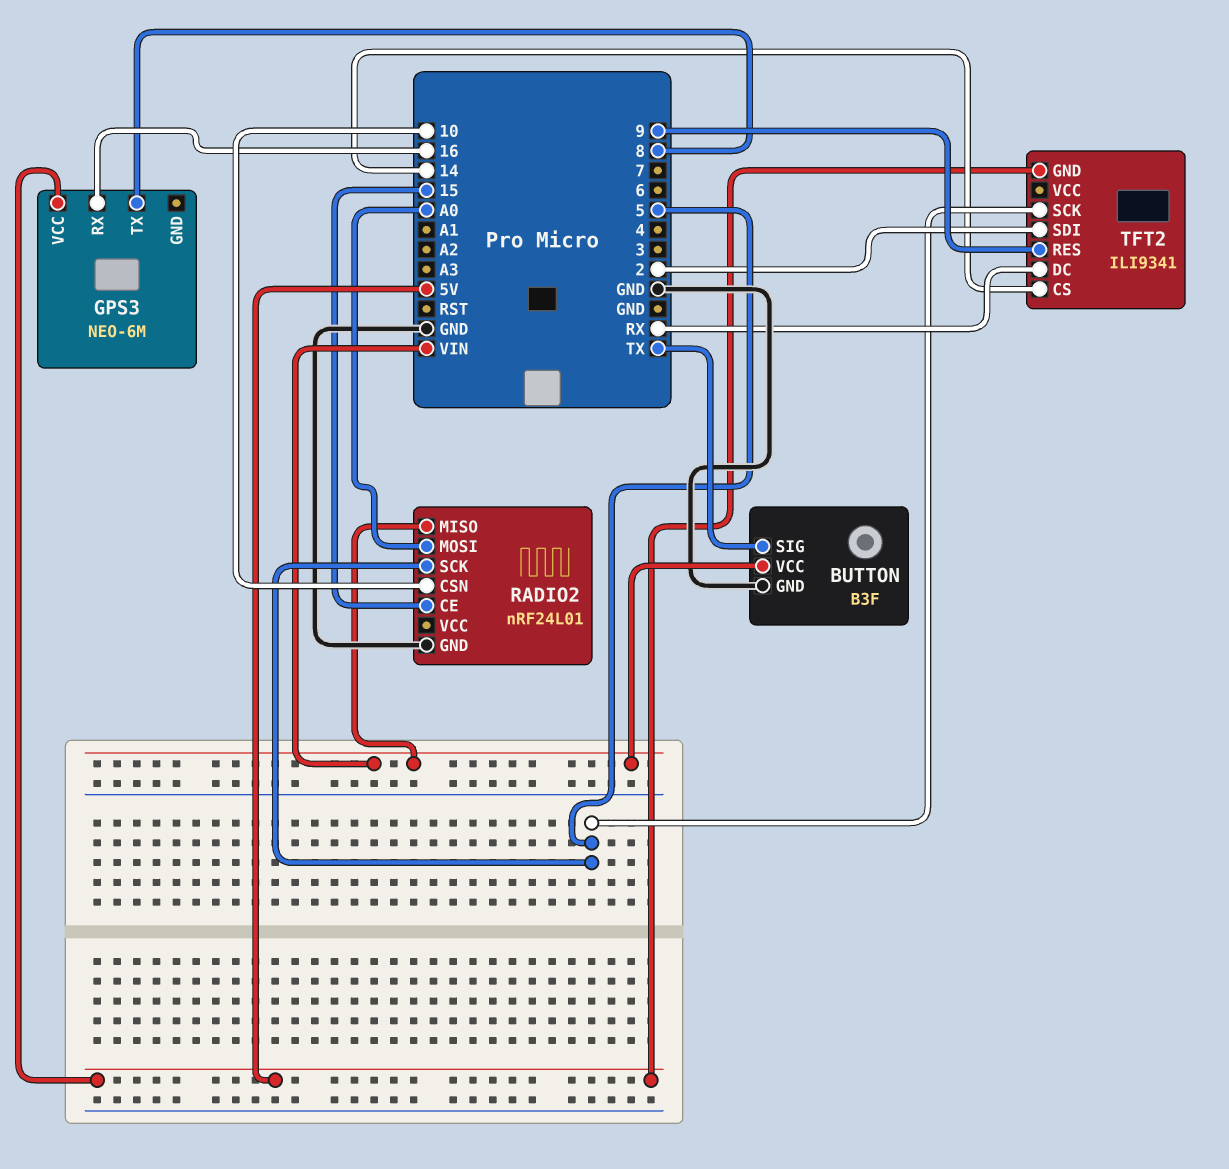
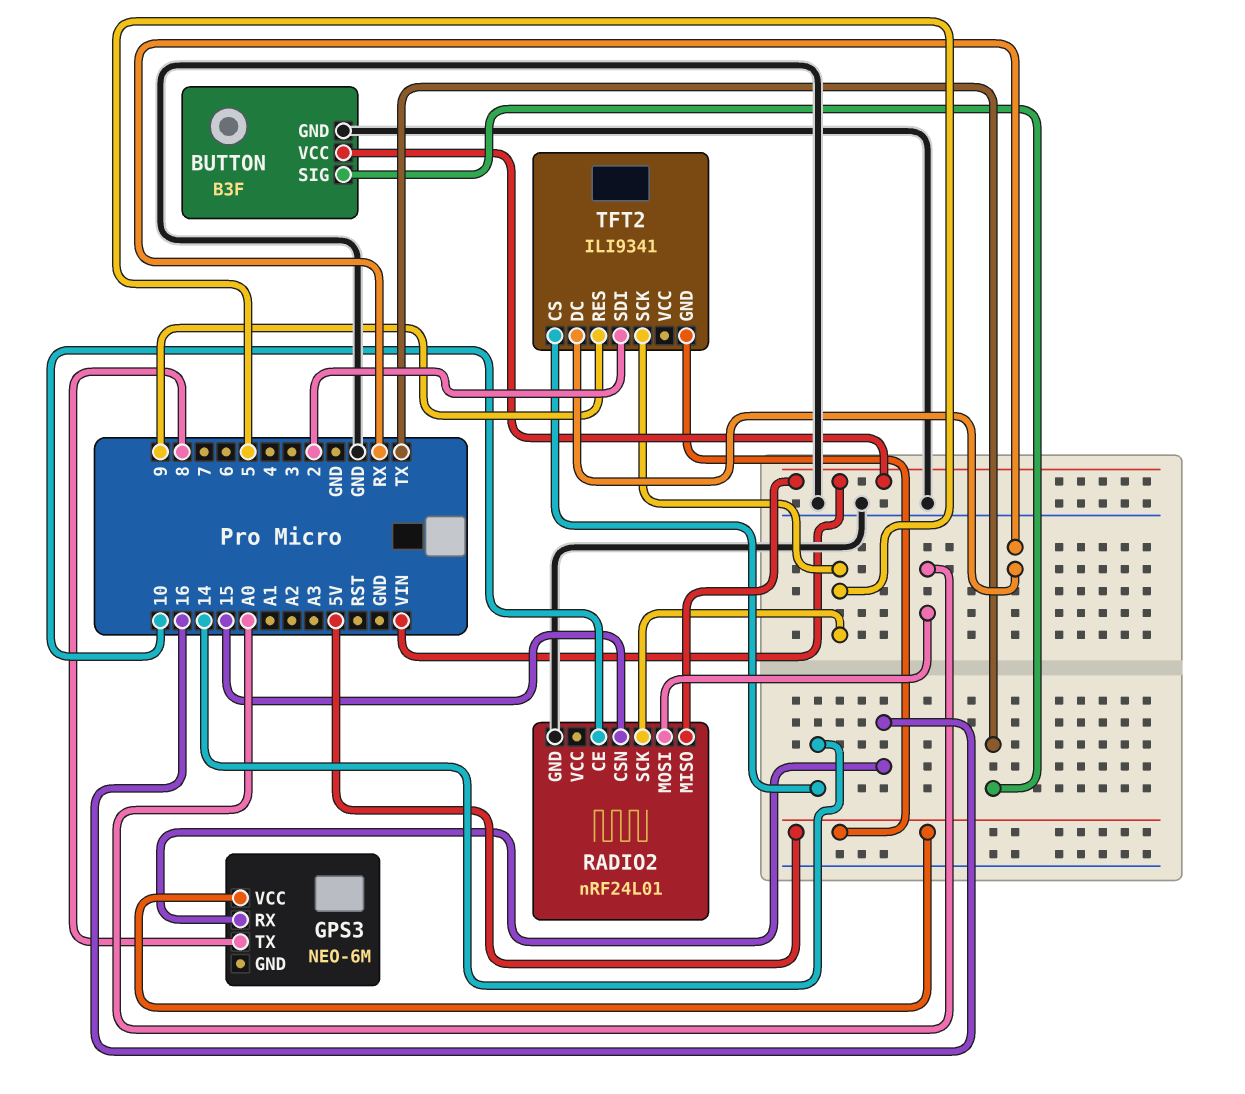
RADIO2 pin CE: 15 -> 10
RADIO2 pin CSN: 10 -> 15

